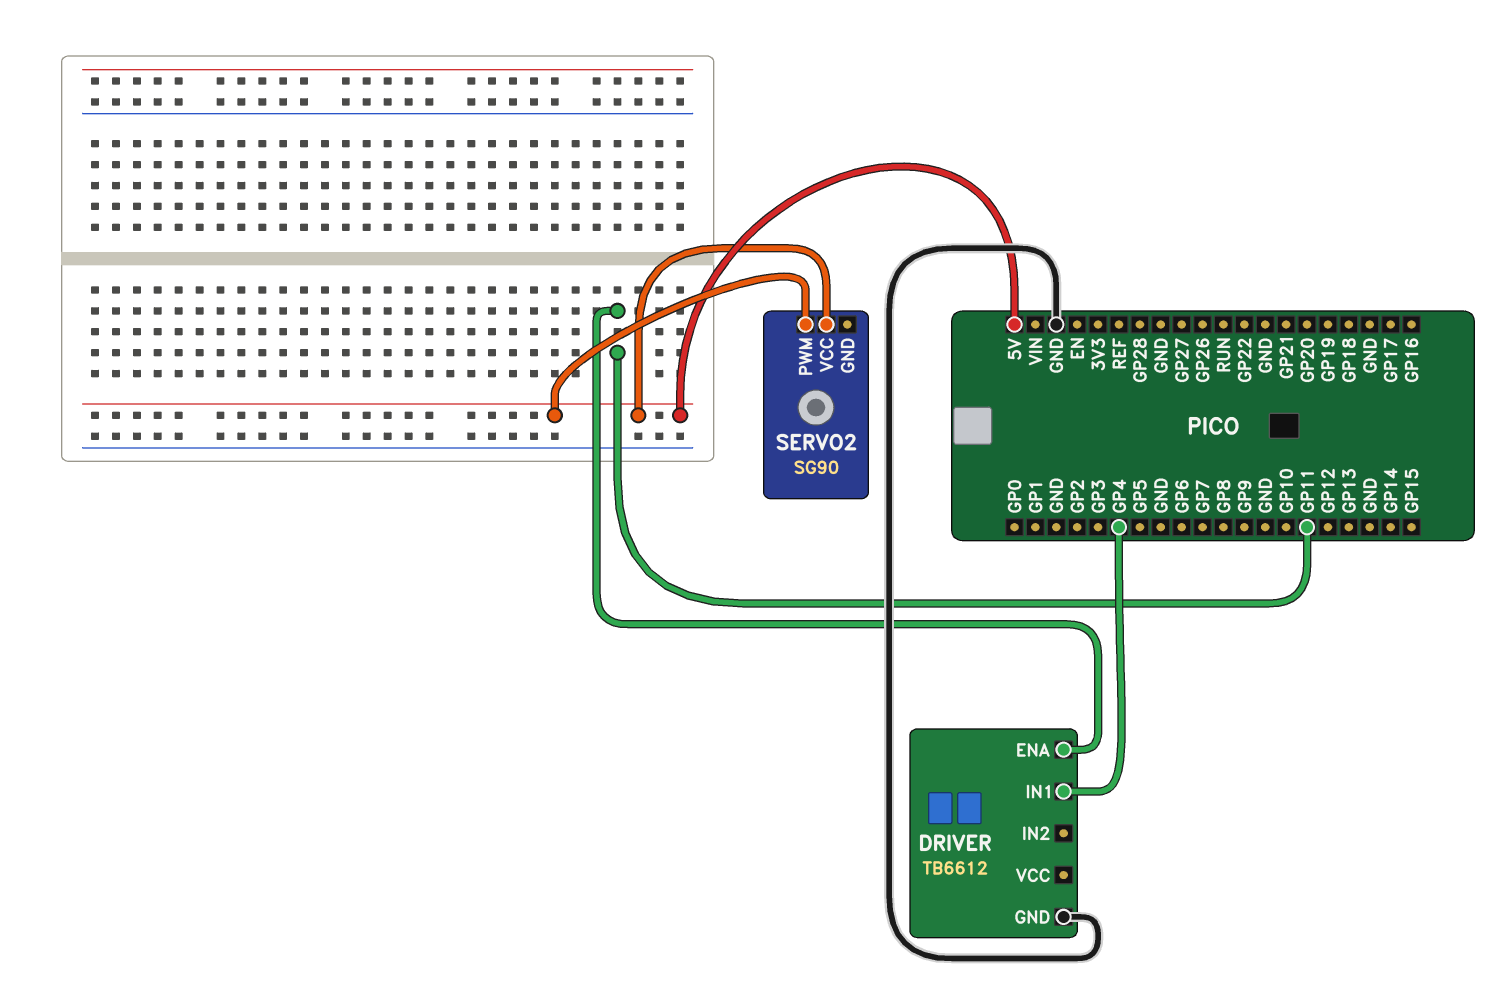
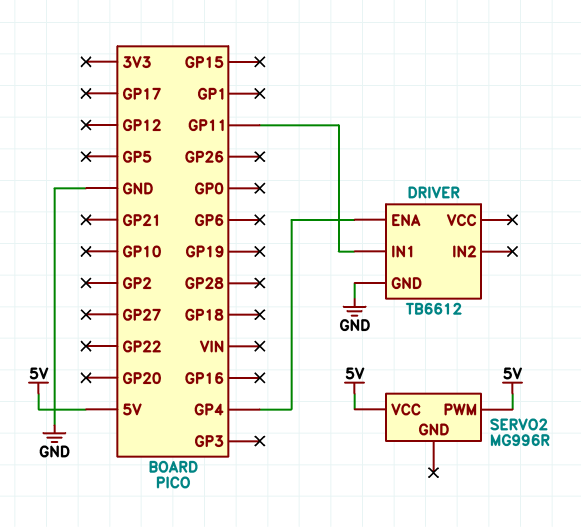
DRIVER pin ENA: GP11 -> GP4
DRIVER pin IN1: GP4 -> GP11
SERVO2: SG90 -> MG996R

